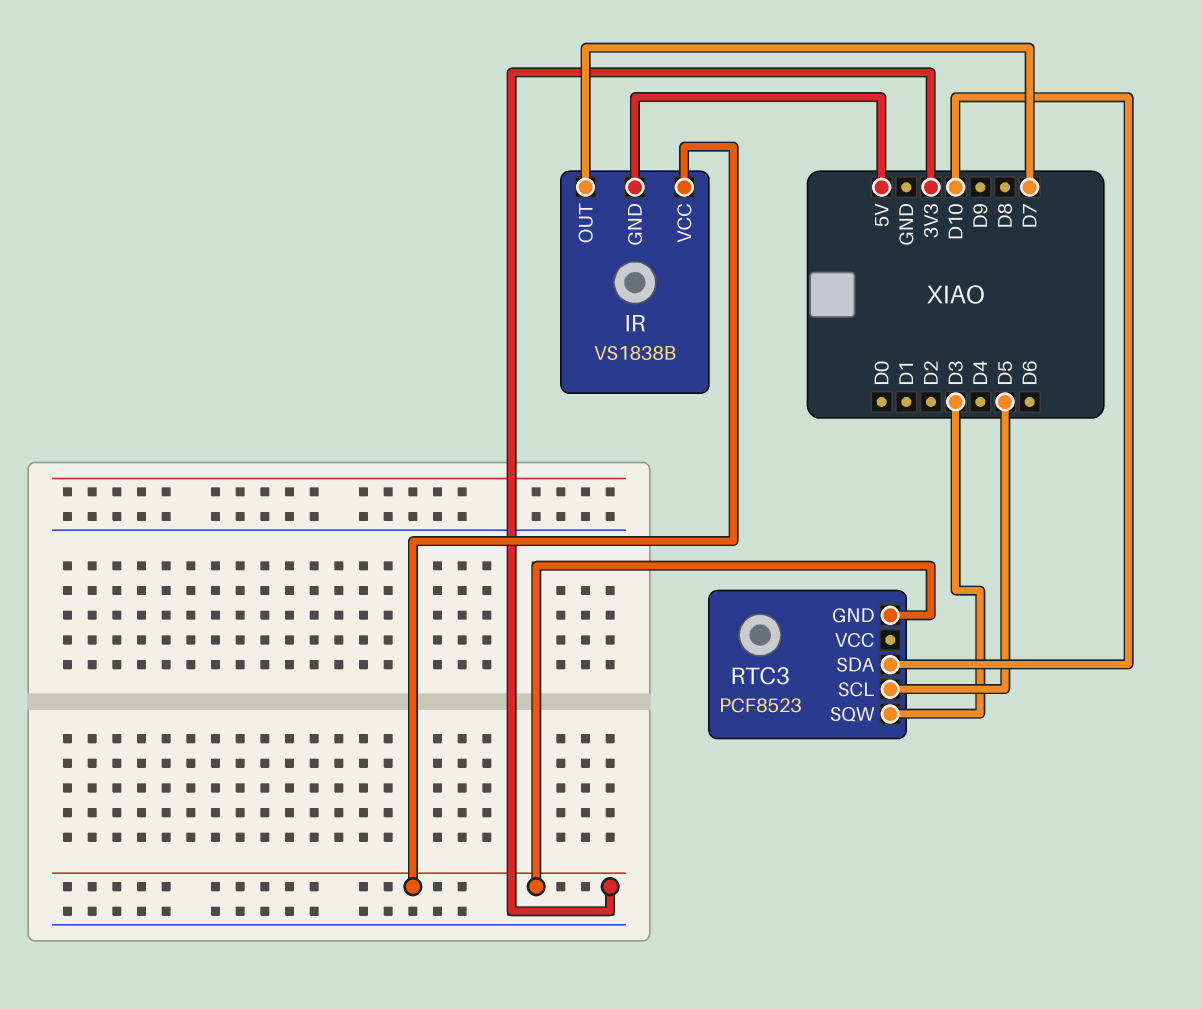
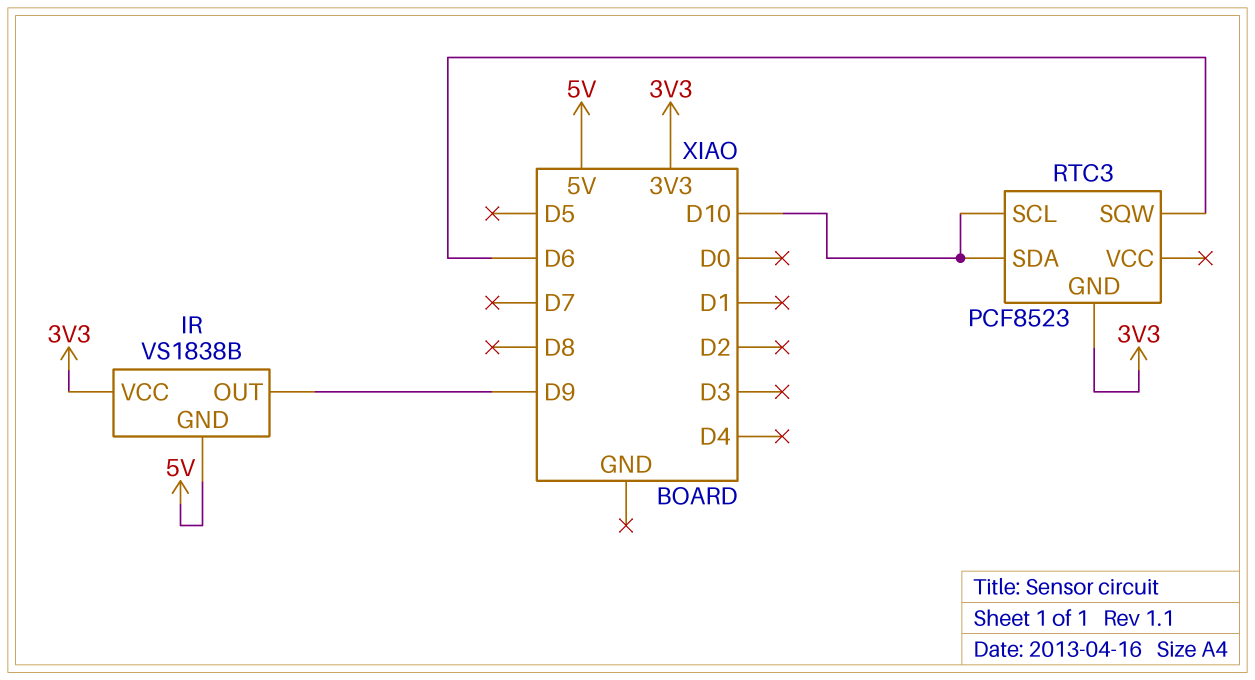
IR pin OUT: D7 -> D9
RTC3 pin SCL: D5 -> D10
RTC3 pin SQW: D3 -> D6

